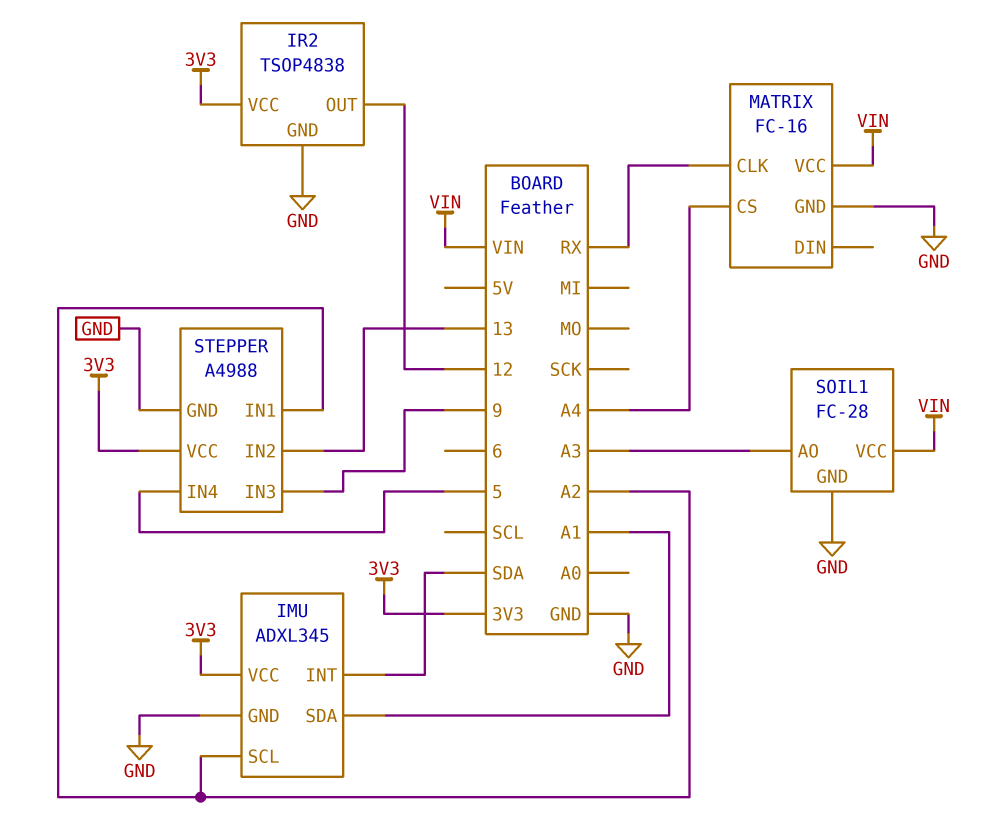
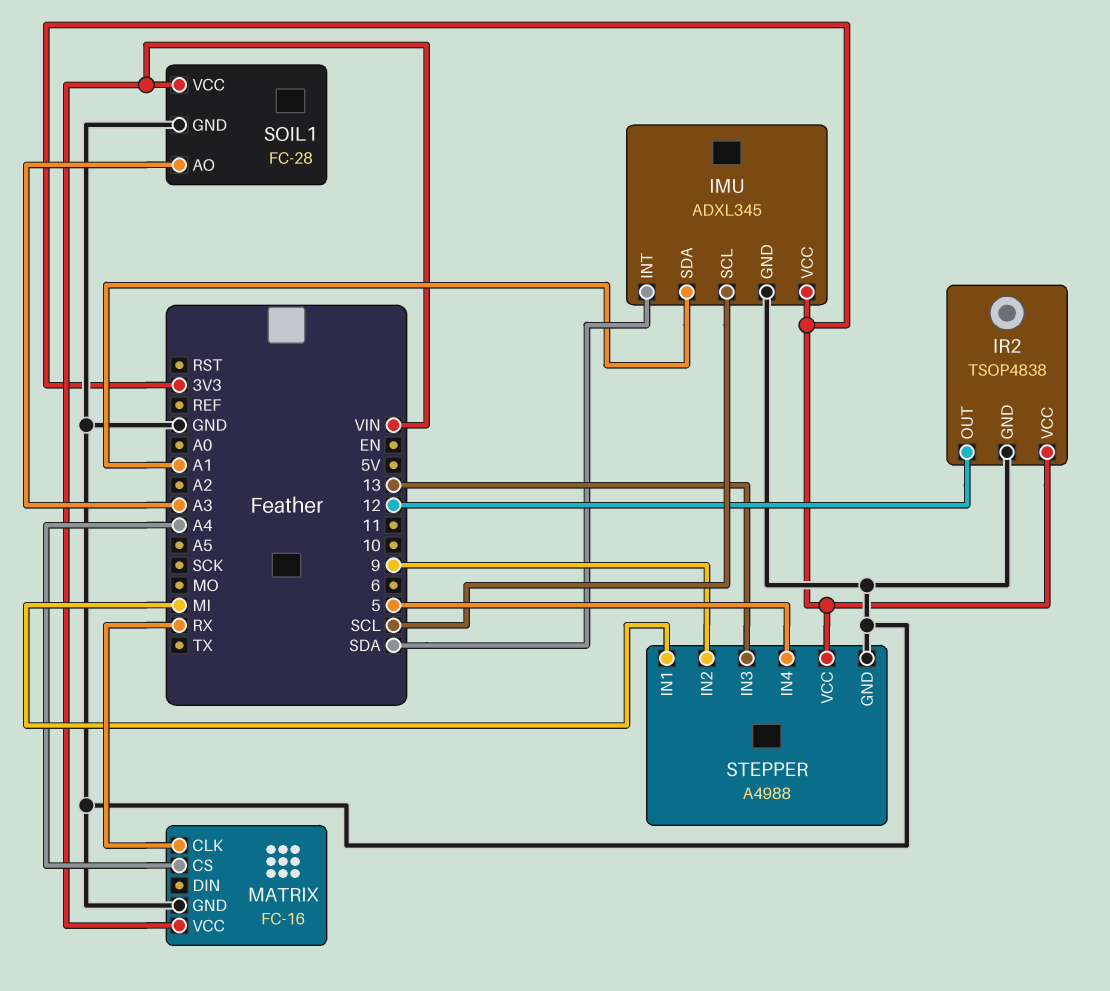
IMU pin SCL: A2 -> SCL
STEPPER pin IN1: A2 -> MI
STEPPER pin IN2: 13 -> 9
STEPPER pin IN3: 9 -> 13

